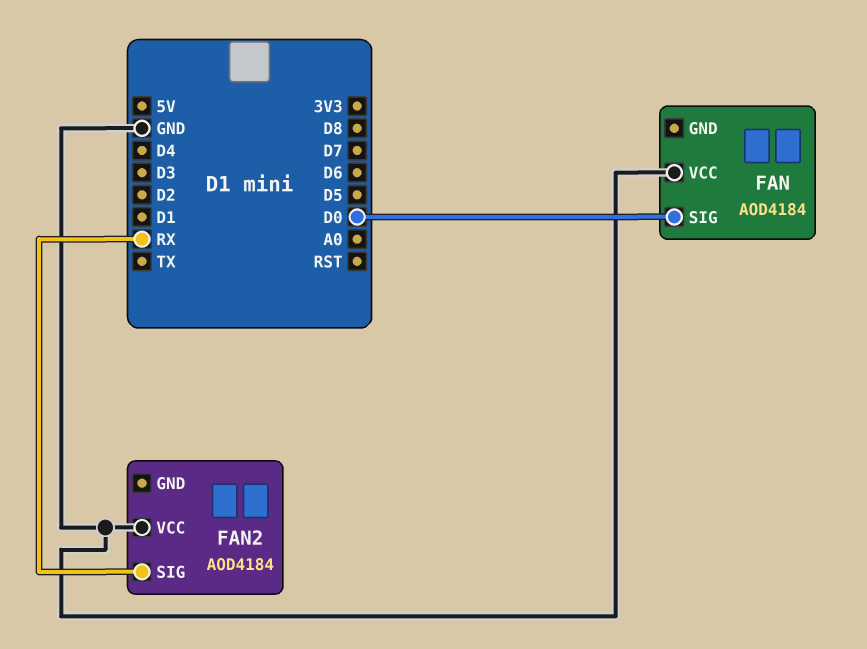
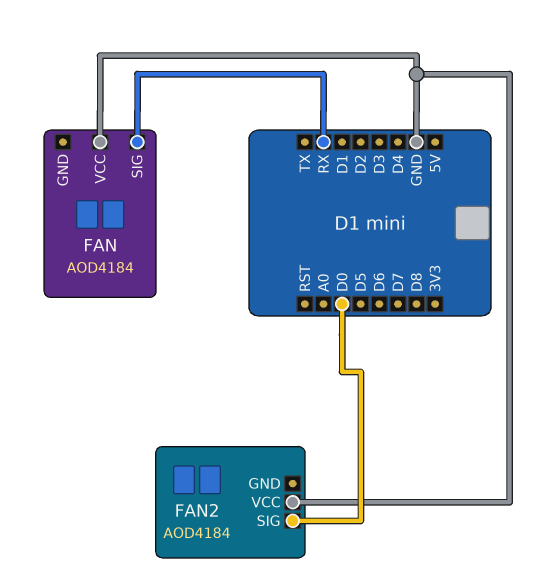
FAN pin SIG: D0 -> RX
FAN2 pin SIG: RX -> D0

